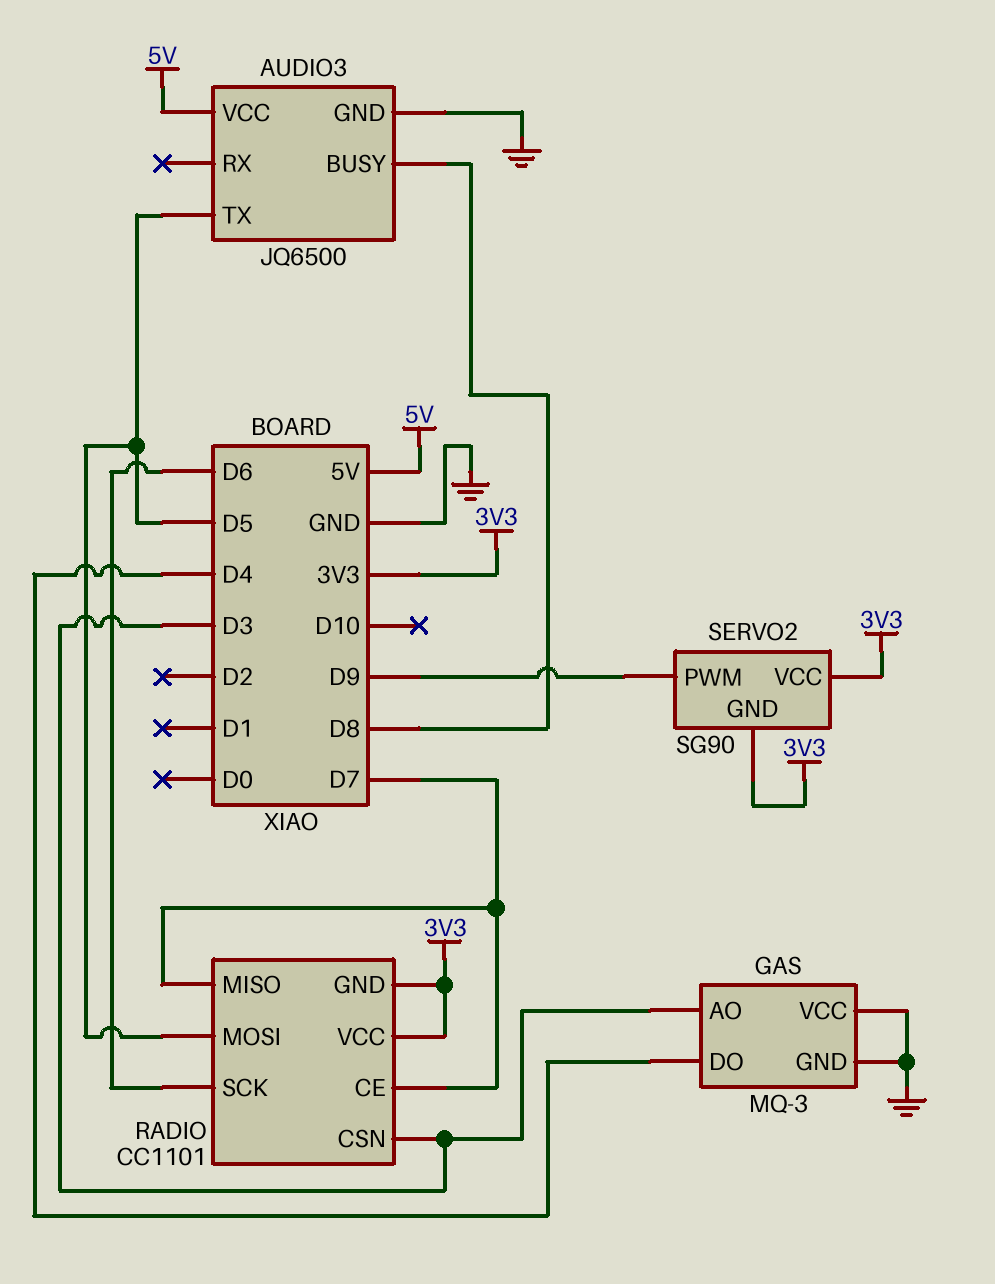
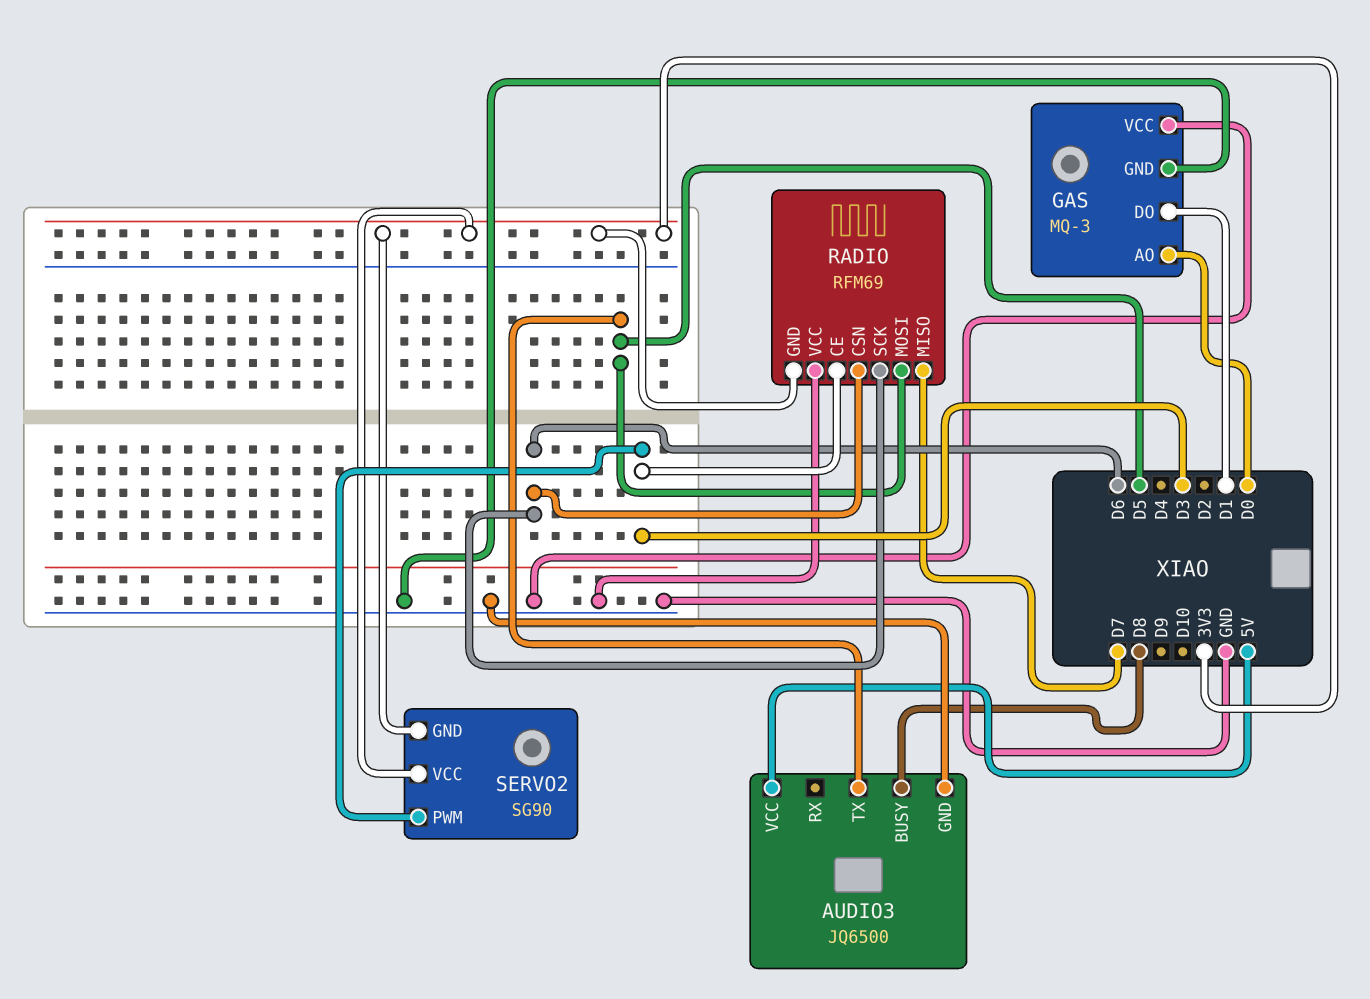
GAS pin AO: D3 -> D0
GAS pin DO: D4 -> D1
RADIO: CC1101 -> RFM69
RADIO pin CE: D7 -> D3
RADIO pin CSN: D3 -> D6
RADIO pin VCC: 3V3 -> GND
SERVO2 pin PWM: D9 -> D3

